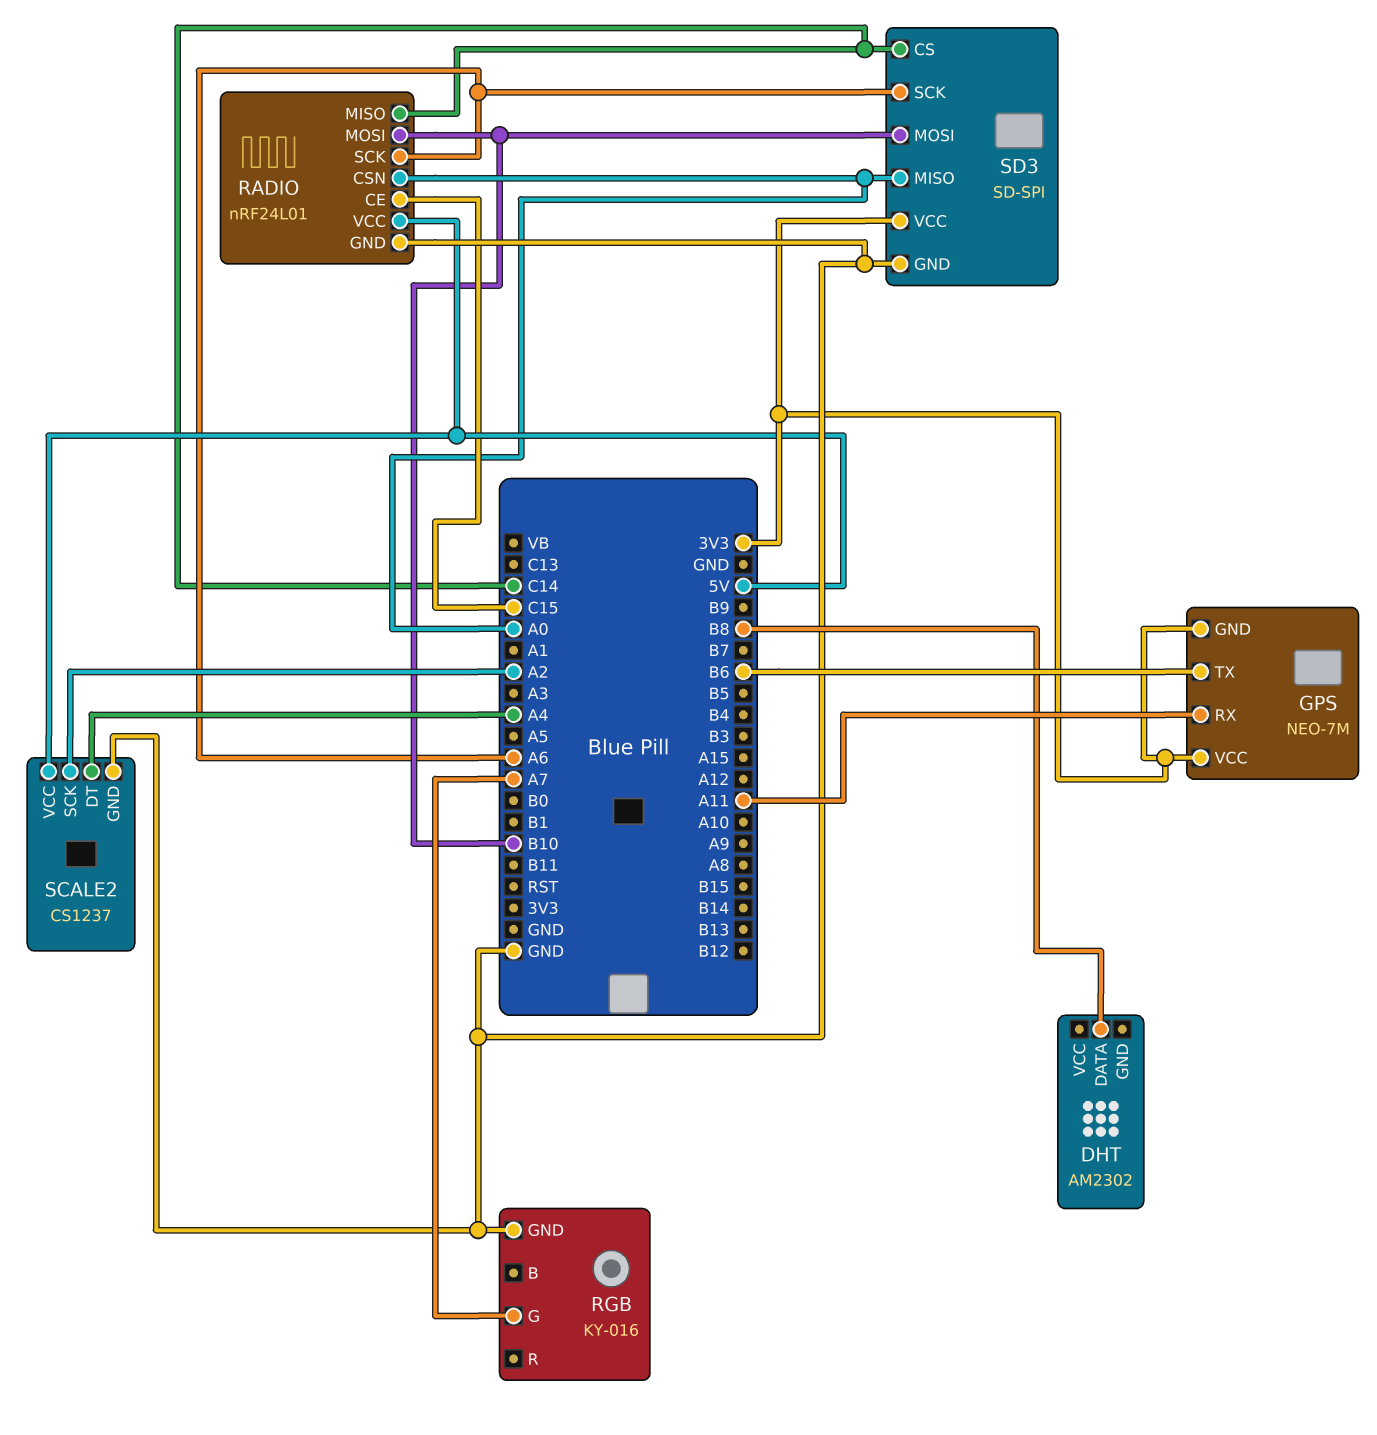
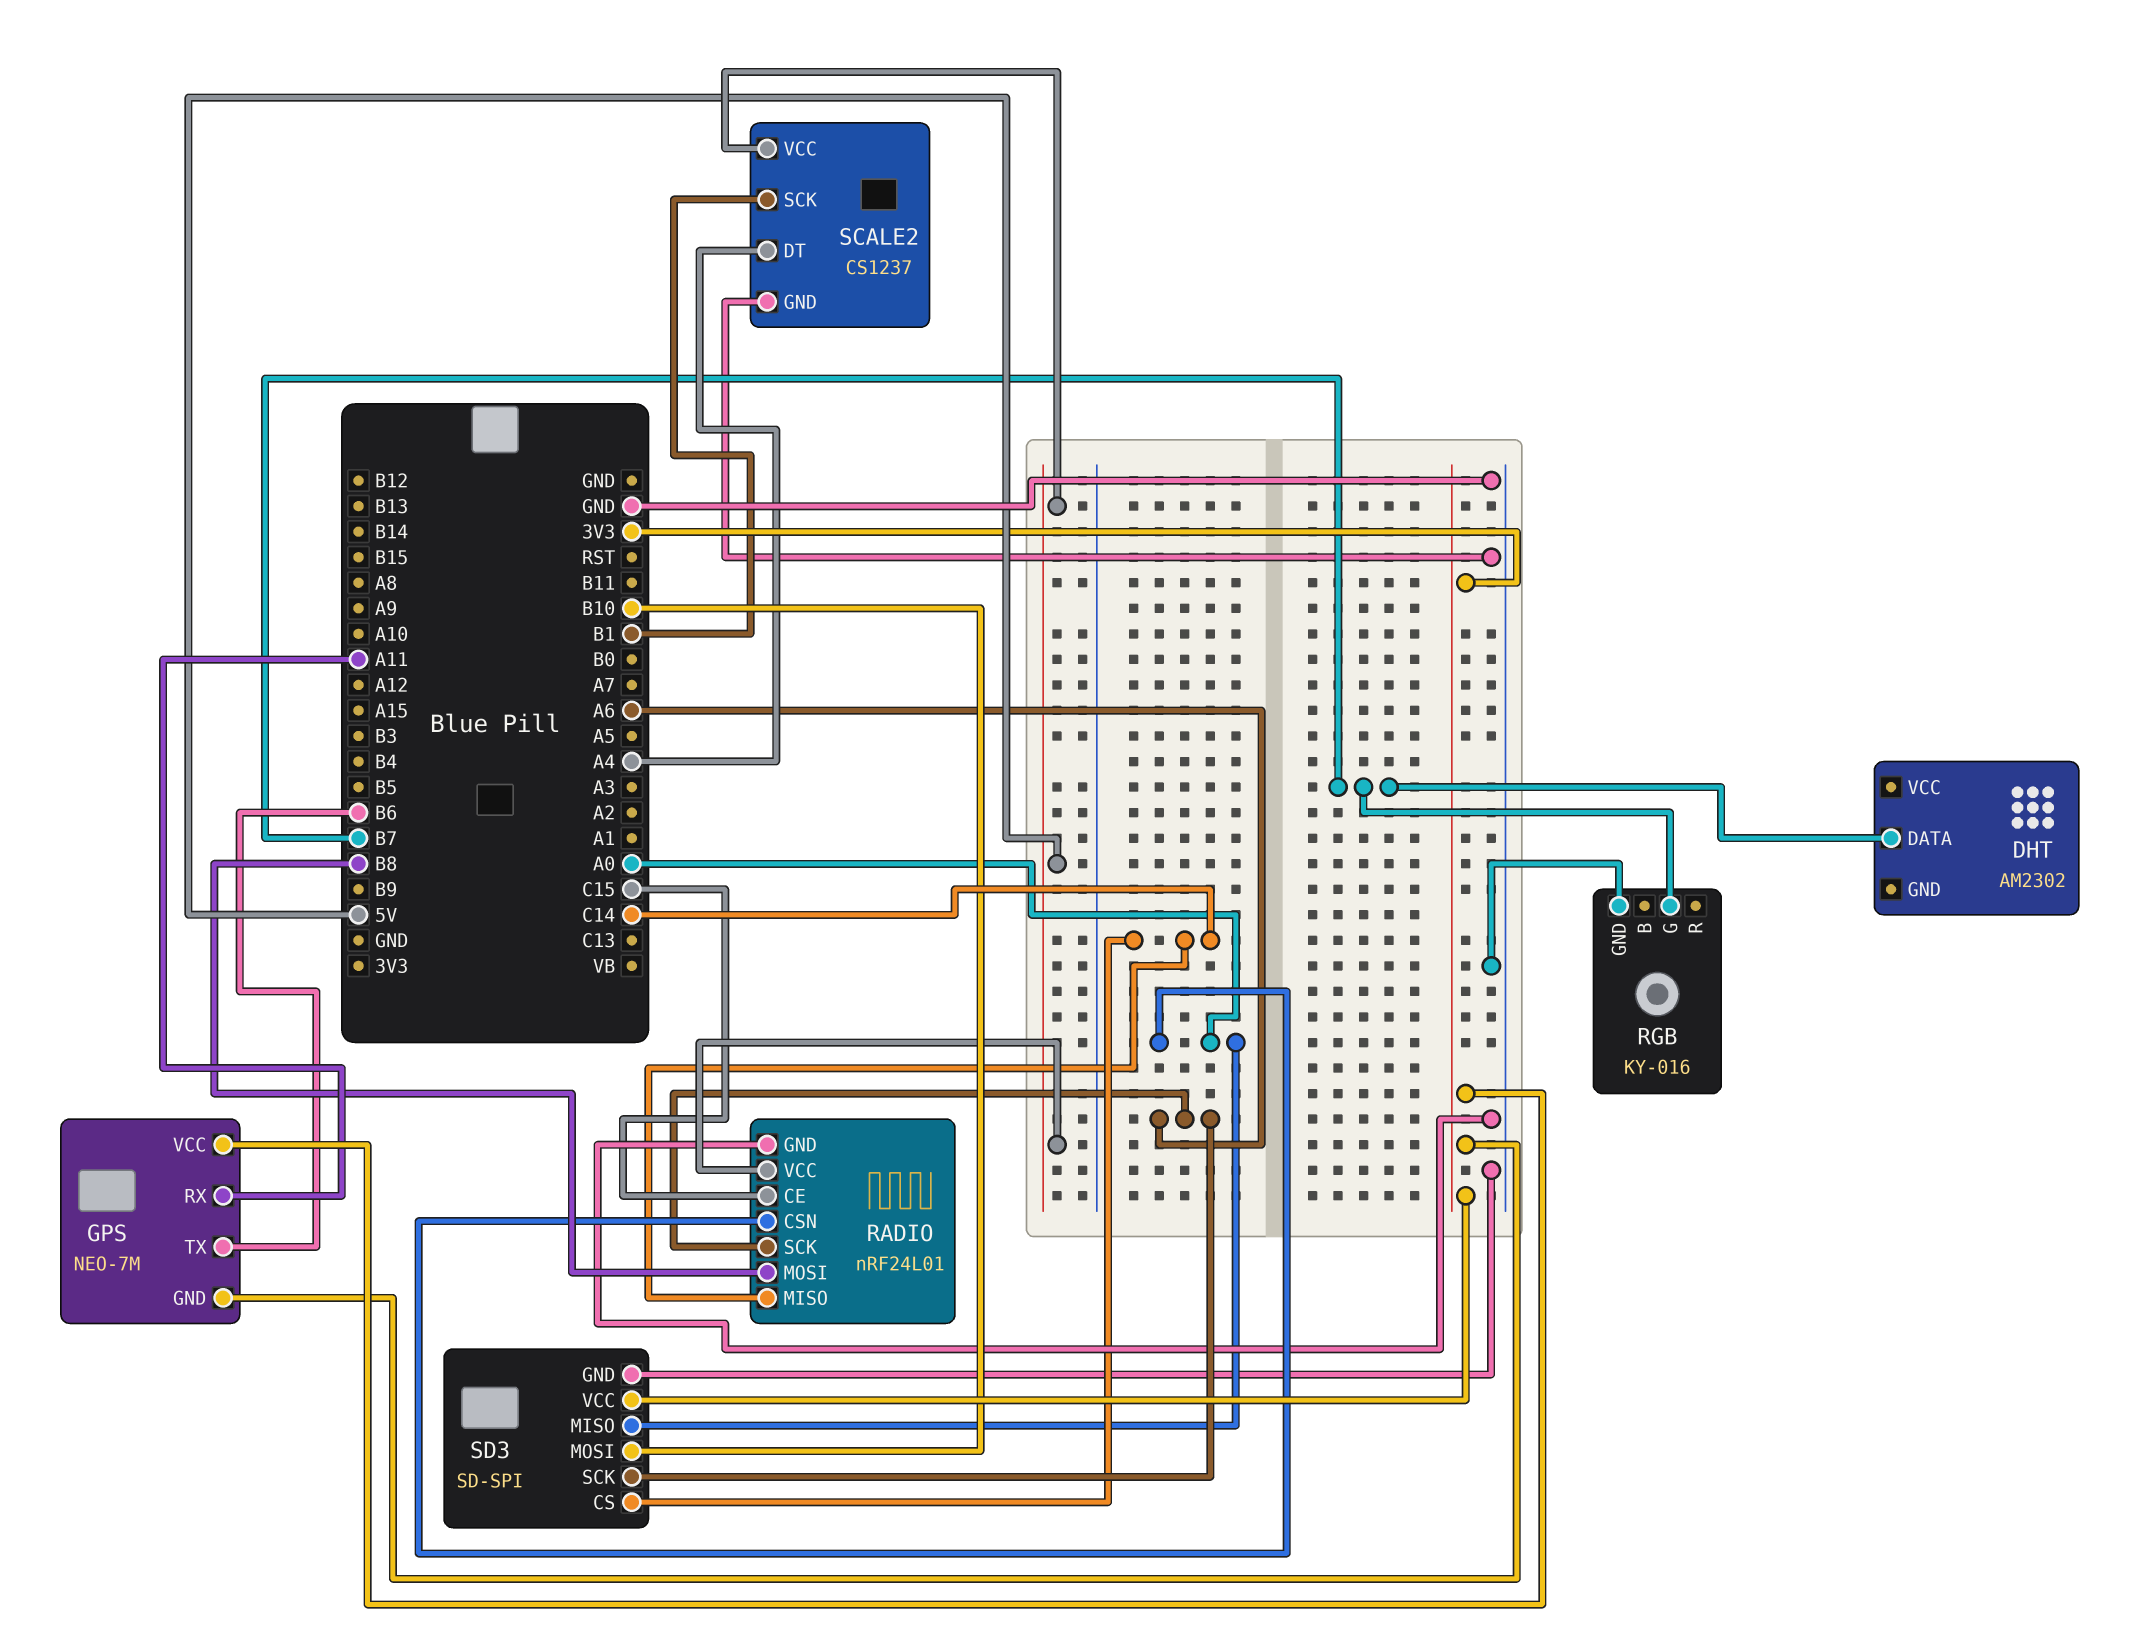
DHT pin DATA: B8 -> B7
RADIO pin MOSI: B10 -> B8
RGB pin G: A7 -> B7
SCALE2 pin SCK: A2 -> B1

